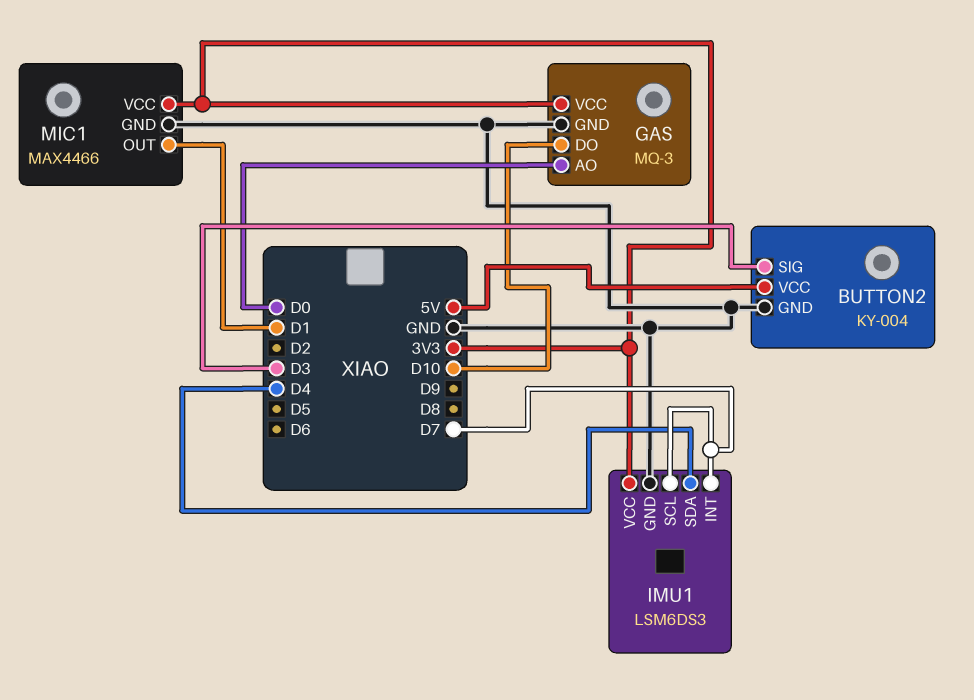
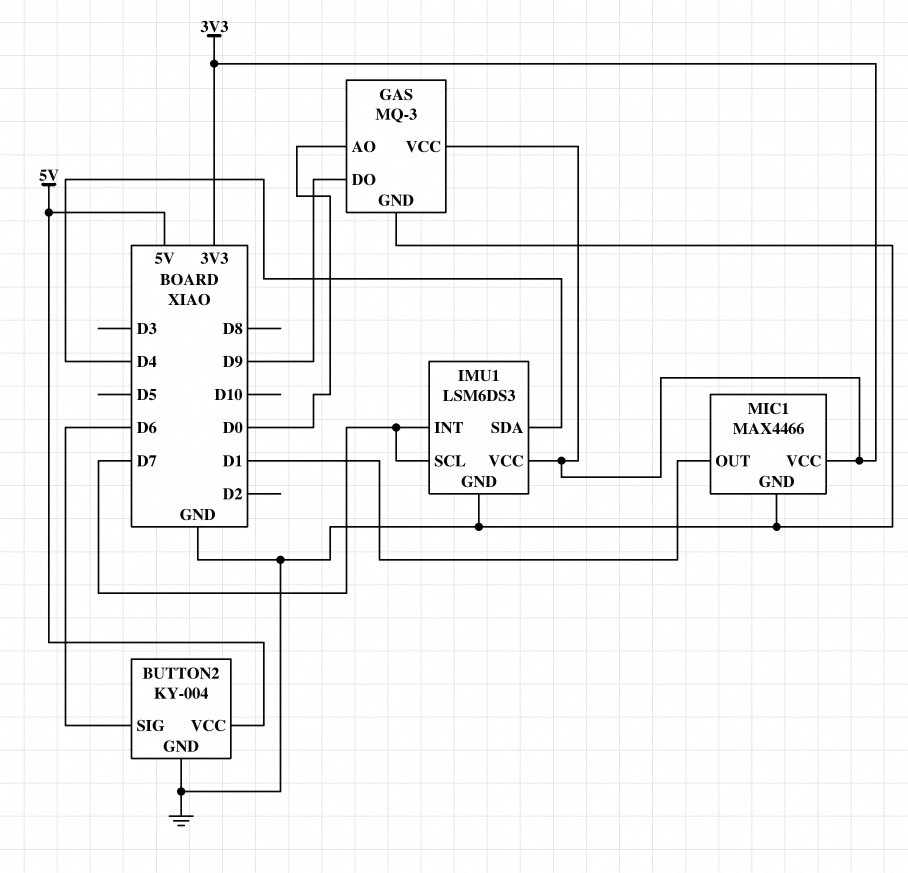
BUTTON2 pin SIG: D3 -> D6
GAS pin DO: D10 -> D9

